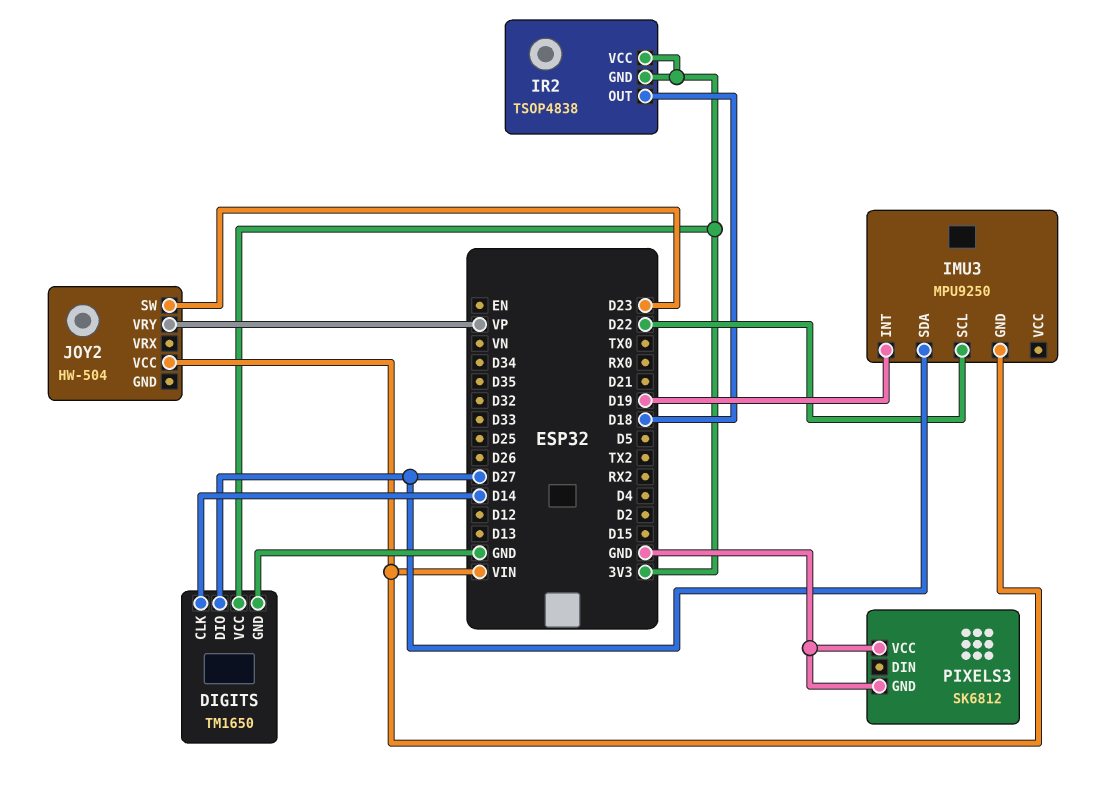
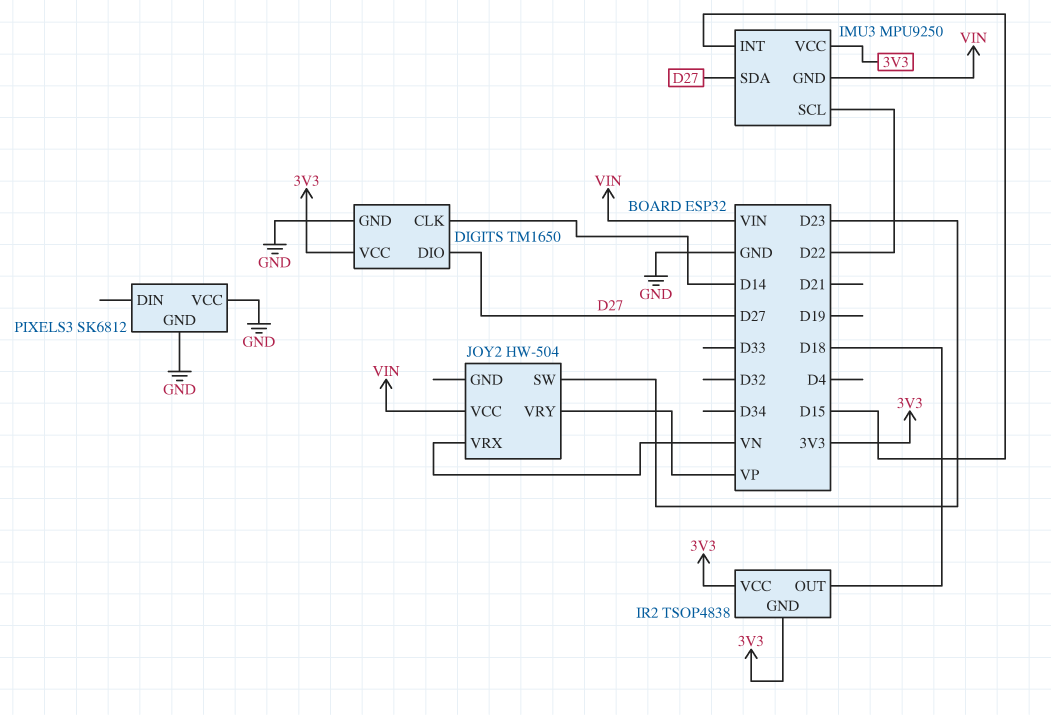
IMU3 pin INT: D19 -> D15
IMU3 pin VCC: none -> 3V3
JOY2 pin VRX: none -> VN

